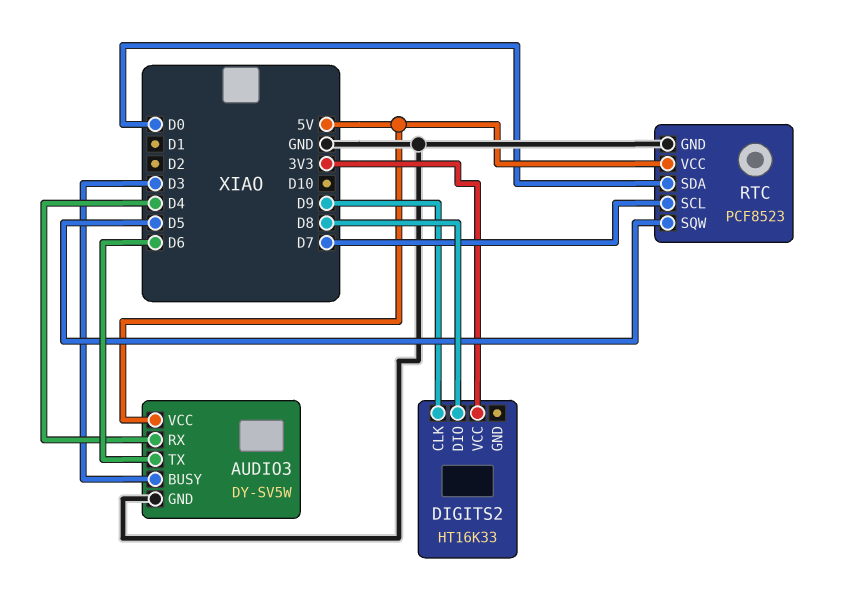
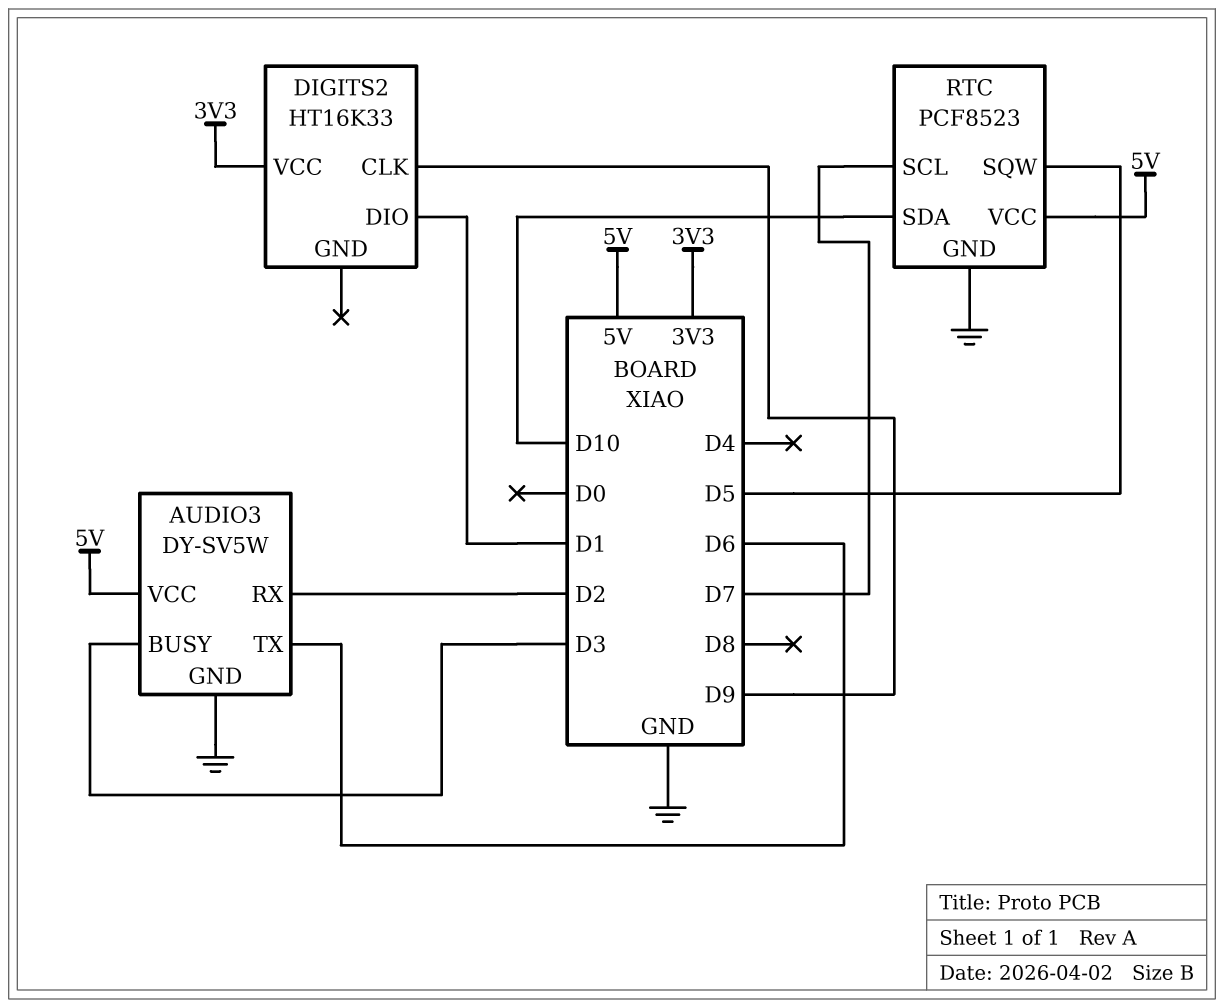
AUDIO3 pin RX: D4 -> D2
DIGITS2 pin DIO: D8 -> D1
RTC pin SDA: D0 -> D10

